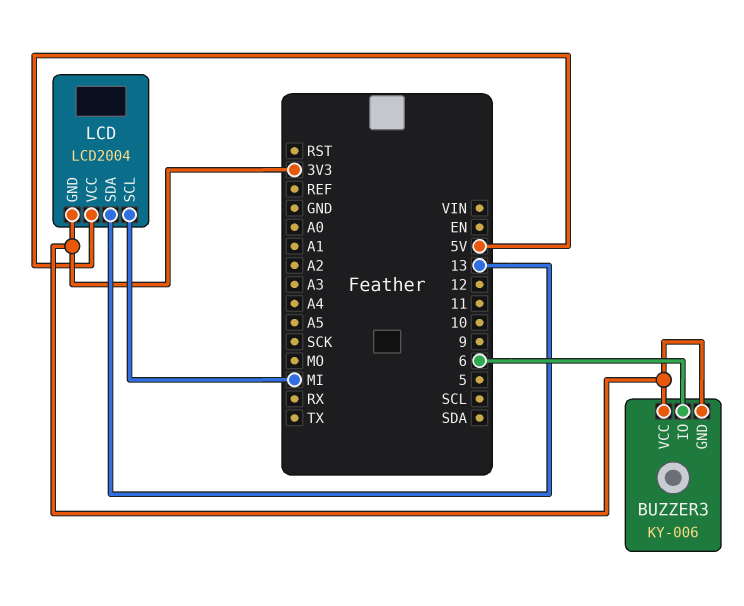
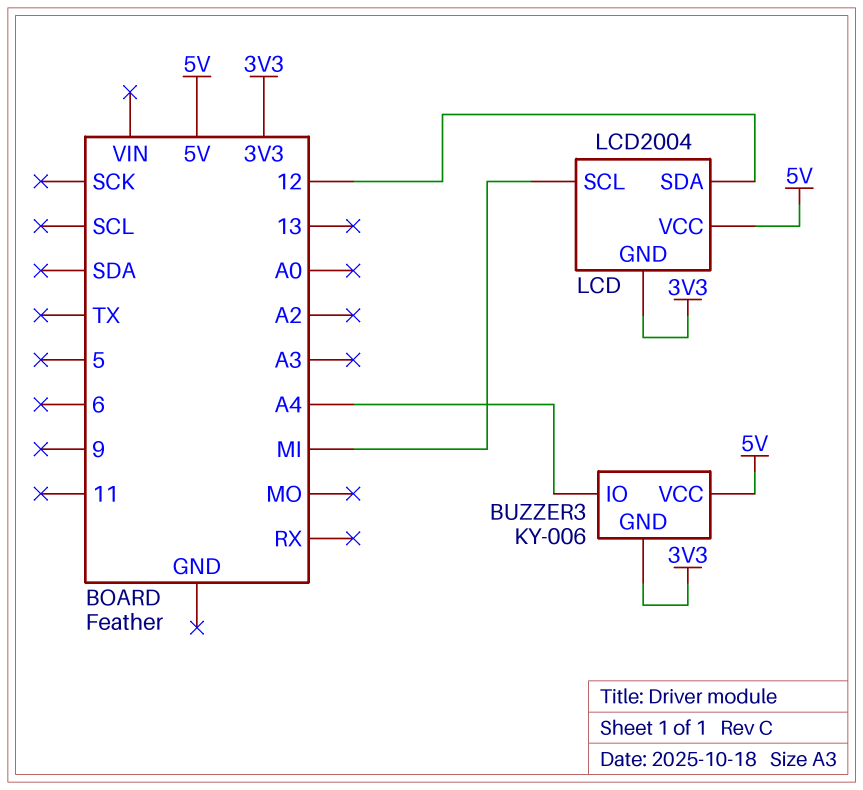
BUZZER3 pin IO: 6 -> A4
BUZZER3 pin VCC: 3V3 -> 5V
LCD pin SDA: 13 -> 12

